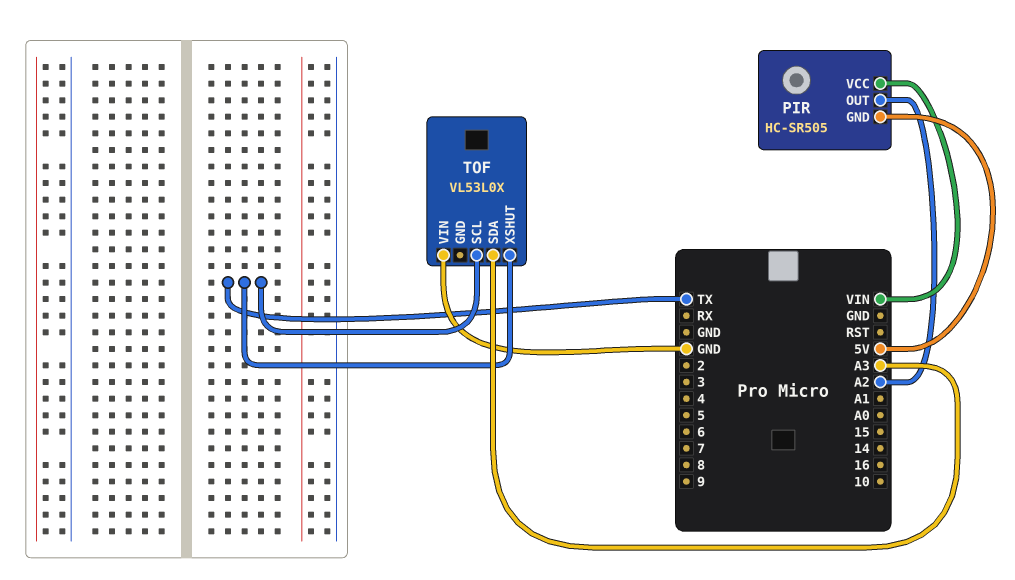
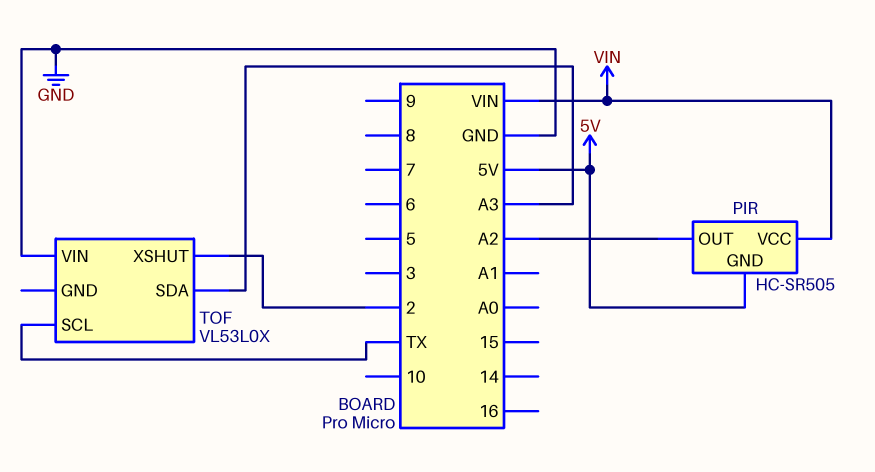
TOF pin XSHUT: TX -> 2

